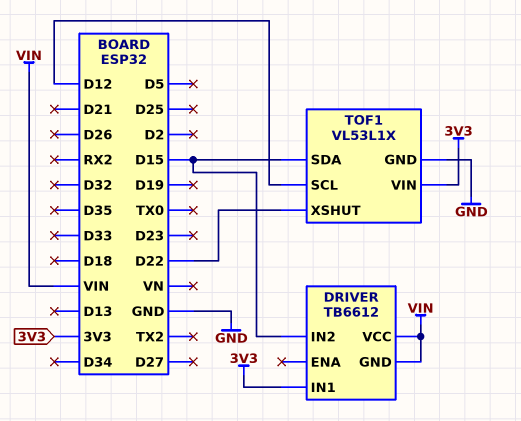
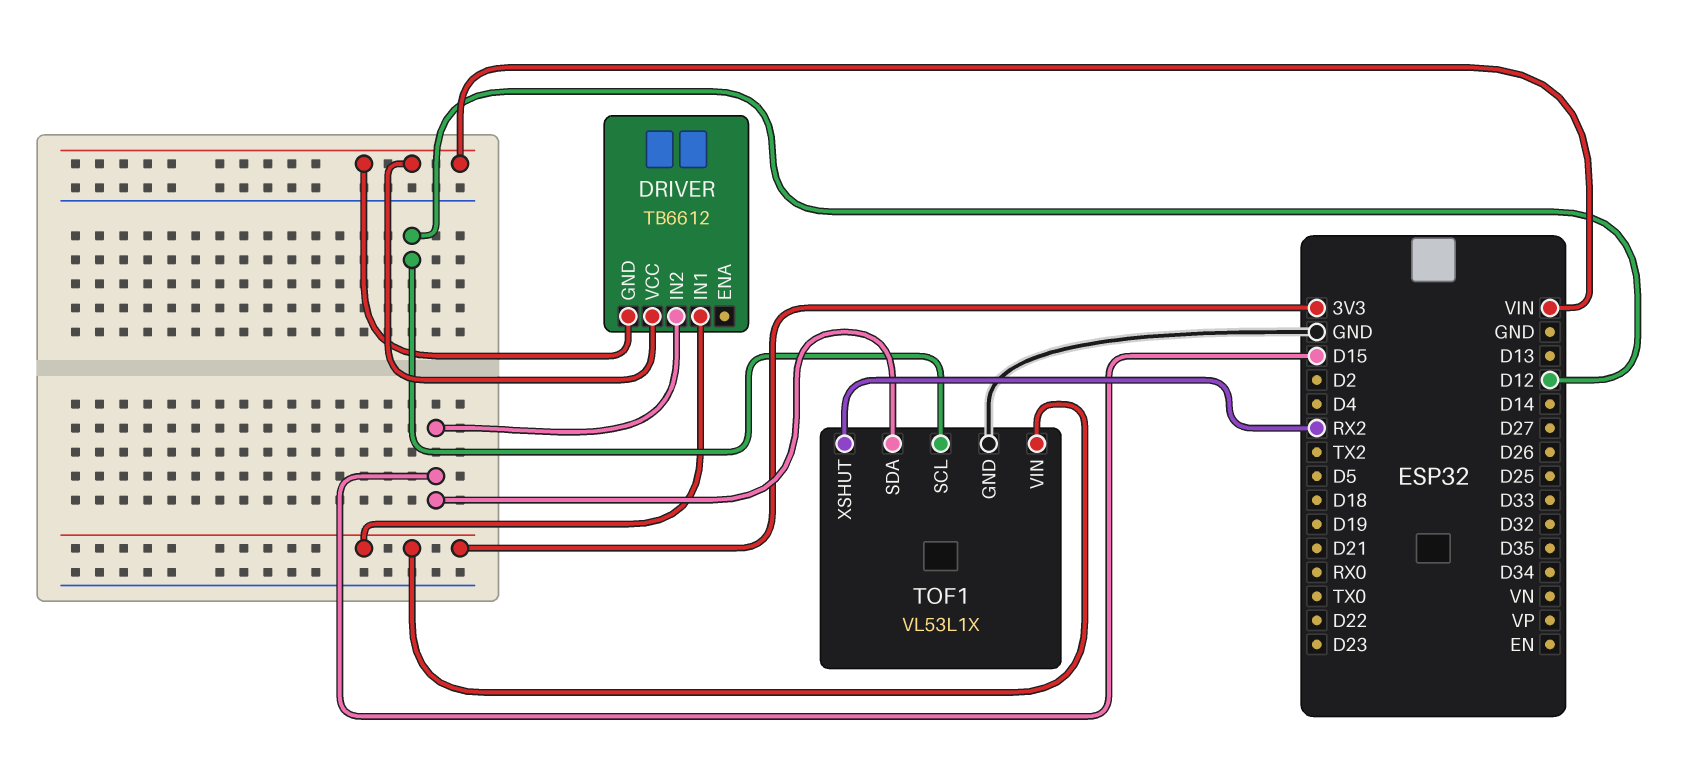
TOF1 pin XSHUT: D22 -> RX2

